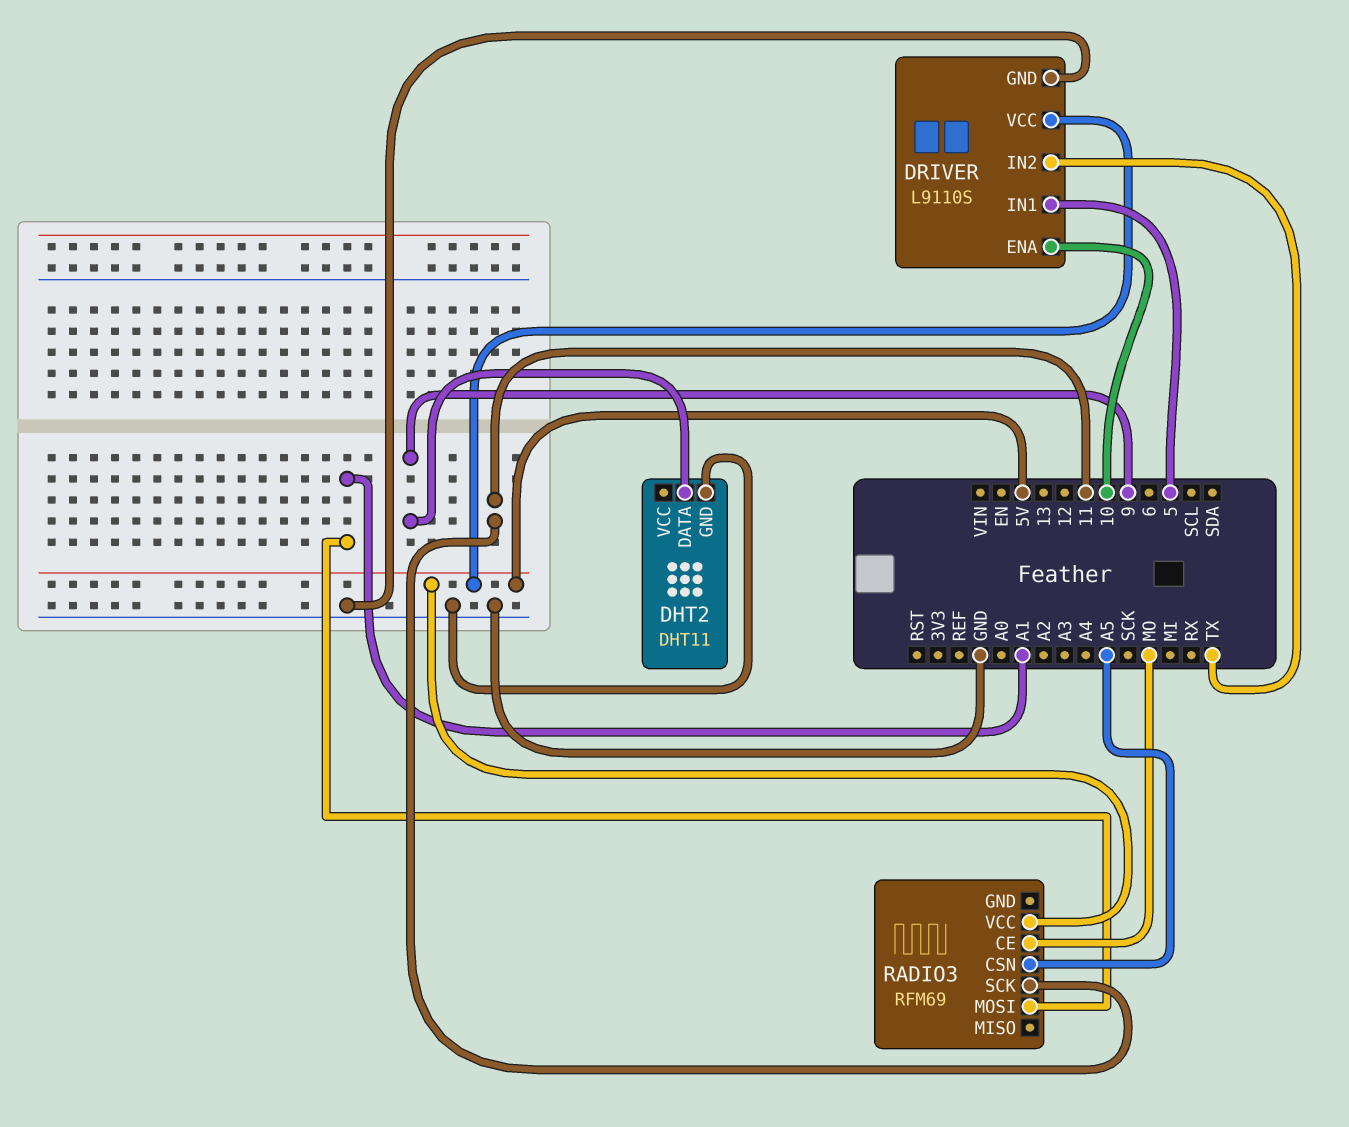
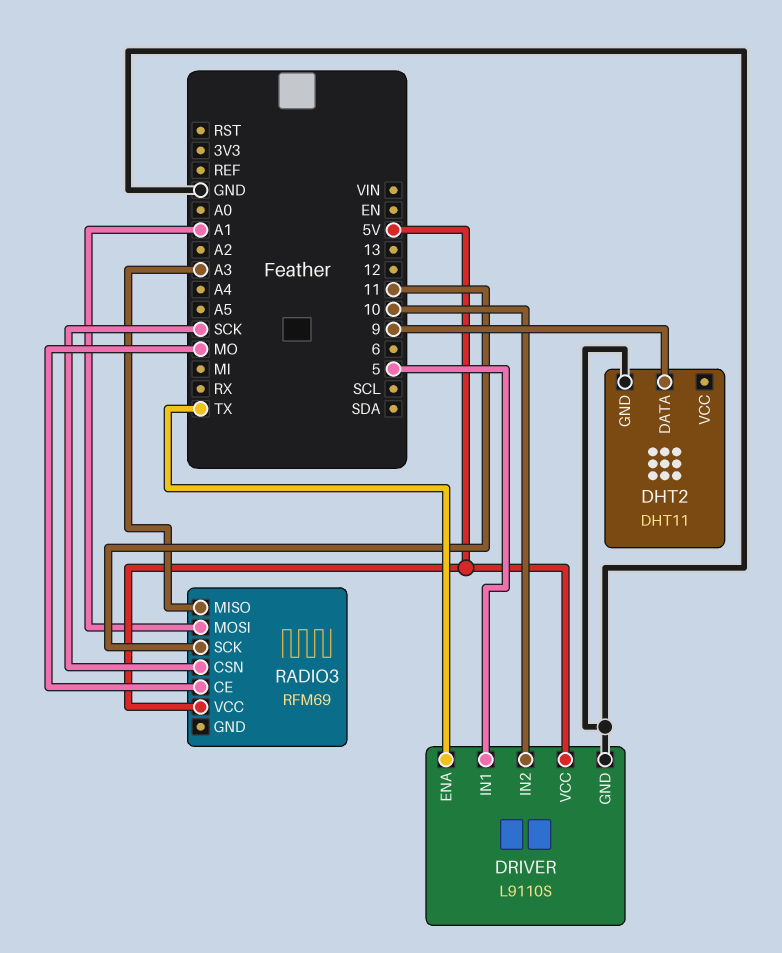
DRIVER pin ENA: 10 -> TX
DRIVER pin IN2: TX -> 10
RADIO3 pin CSN: A5 -> SCK
RADIO3 pin MISO: none -> A3

